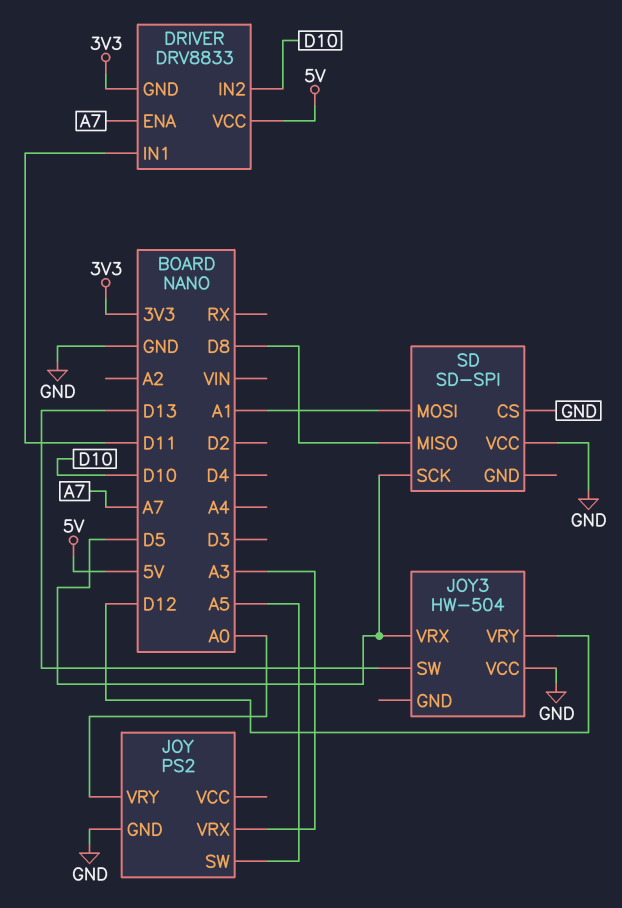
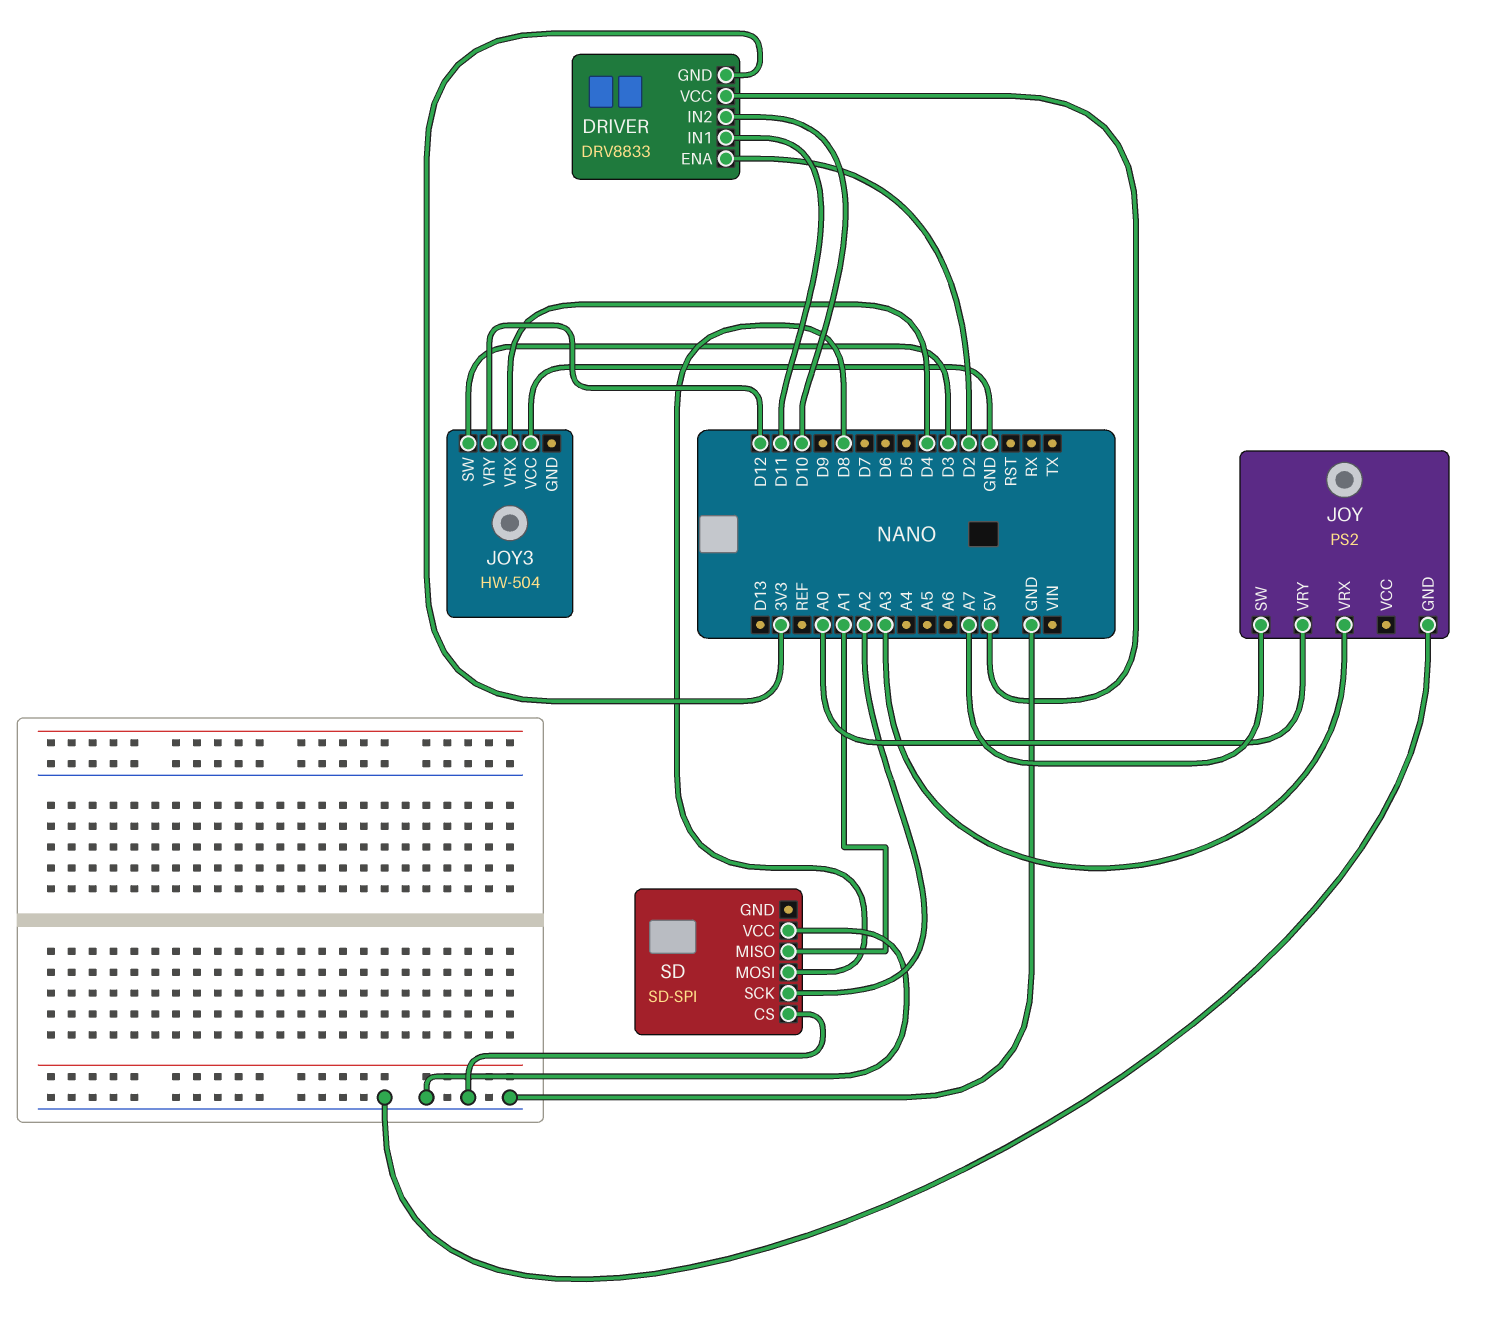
DRIVER pin ENA: A7 -> D2
JOY pin SW: A5 -> A7
JOY3 pin SW: D13 -> D3
JOY3 pin VRX: D5 -> D4
SD pin MISO: D8 -> A1
SD pin MOSI: A1 -> D8
SD pin SCK: D5 -> A2

